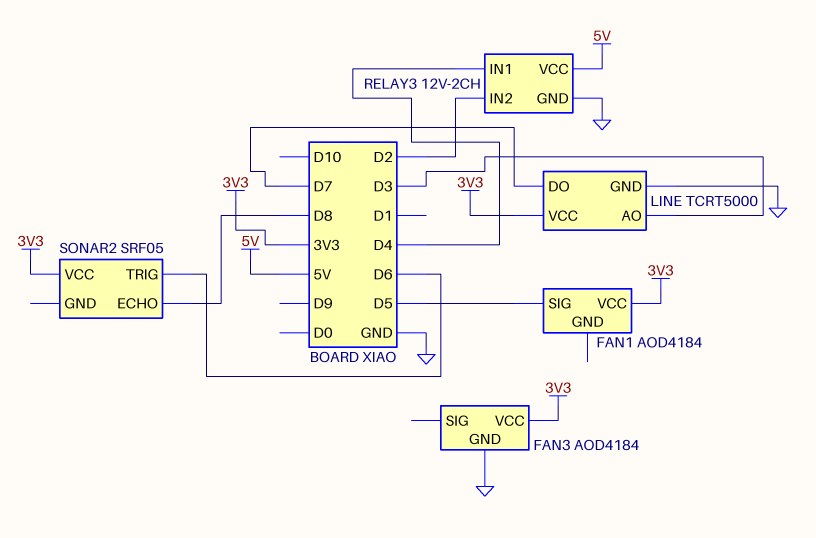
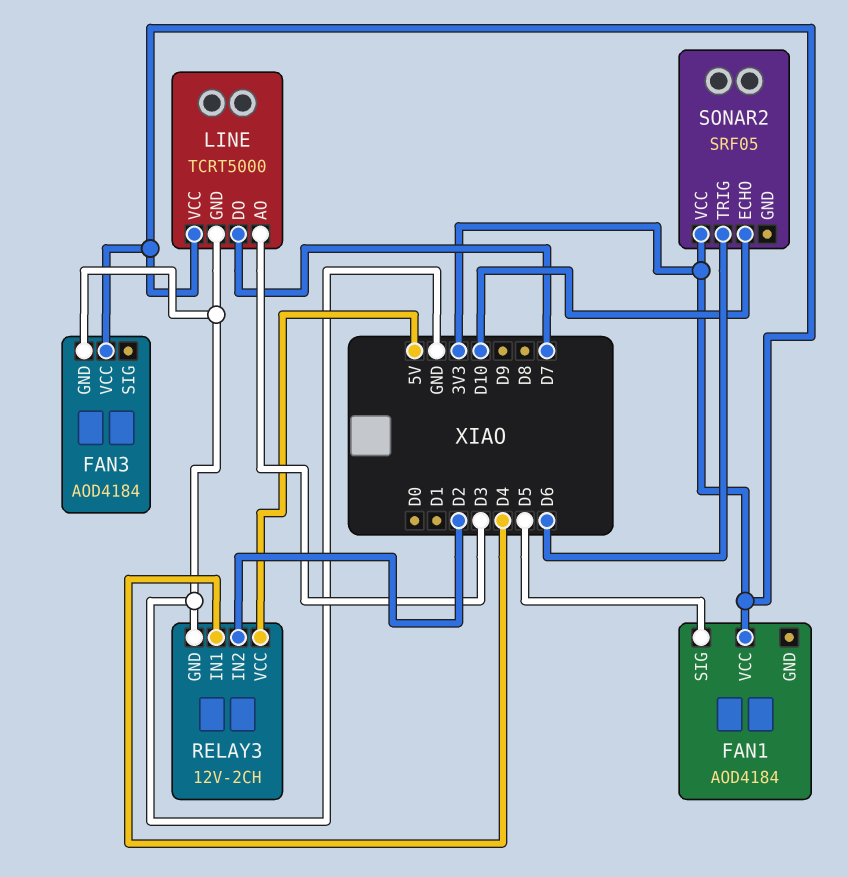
SONAR2 pin ECHO: D8 -> D10

